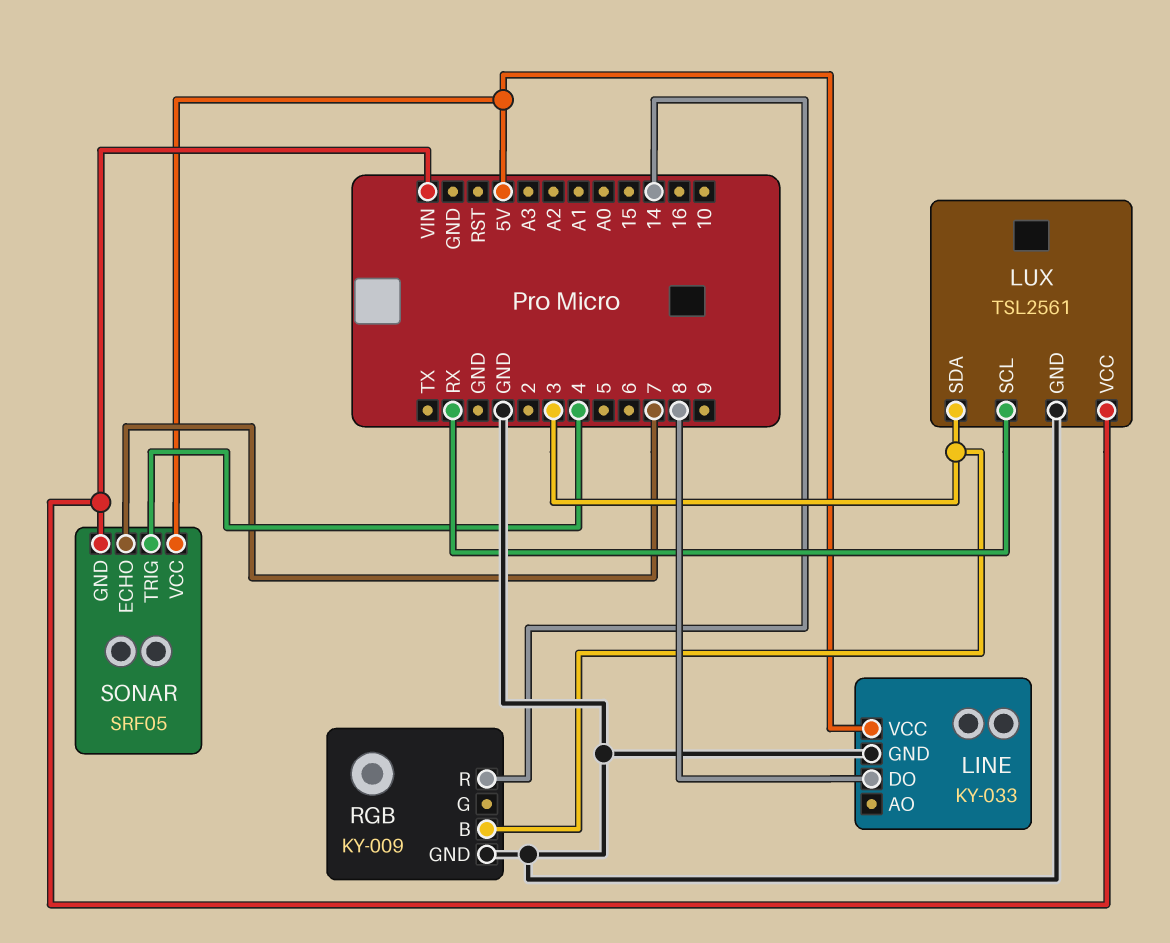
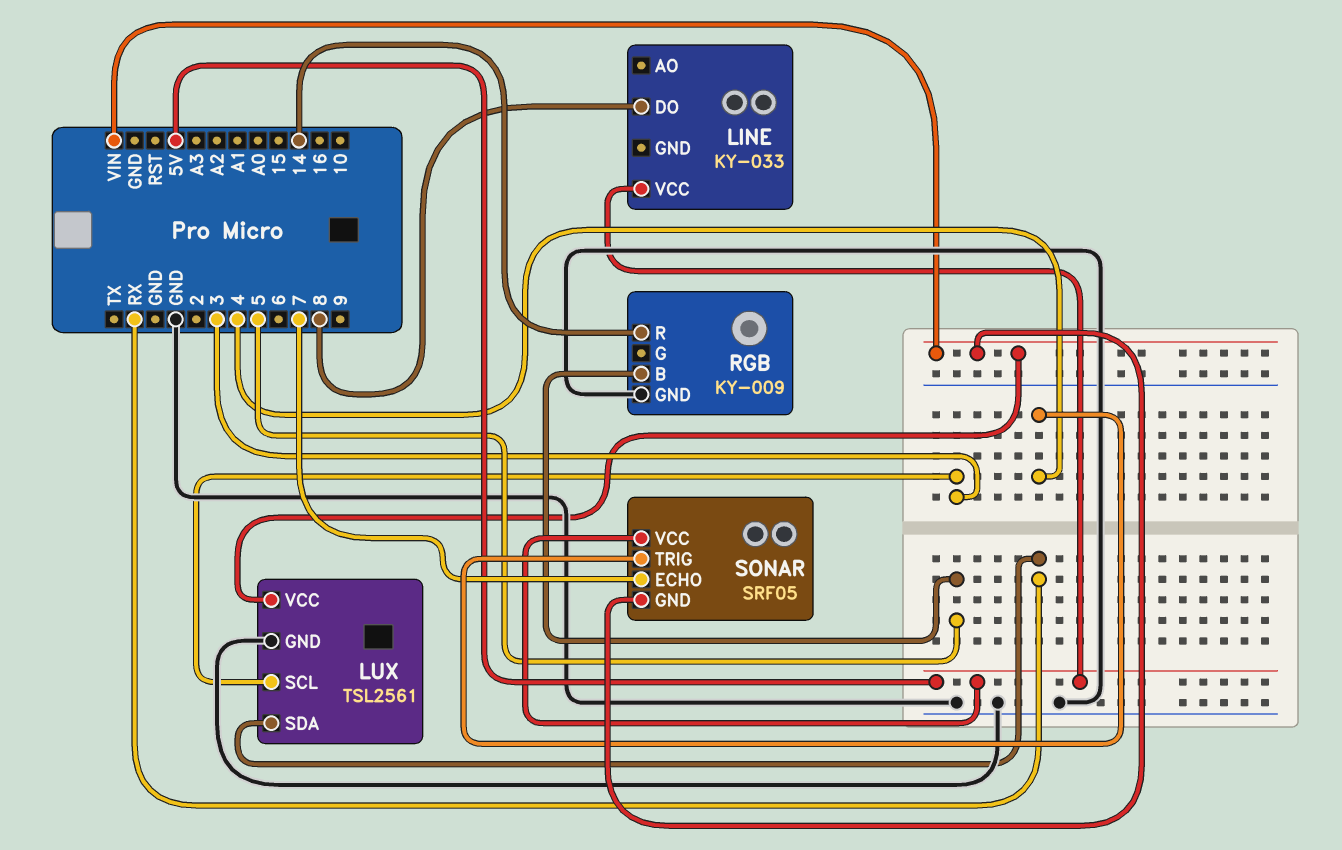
LINE pin GND: GND -> none
LUX pin SCL: RX -> 3
LUX pin SDA: 3 -> RX
RGB pin B: 3 -> 5

